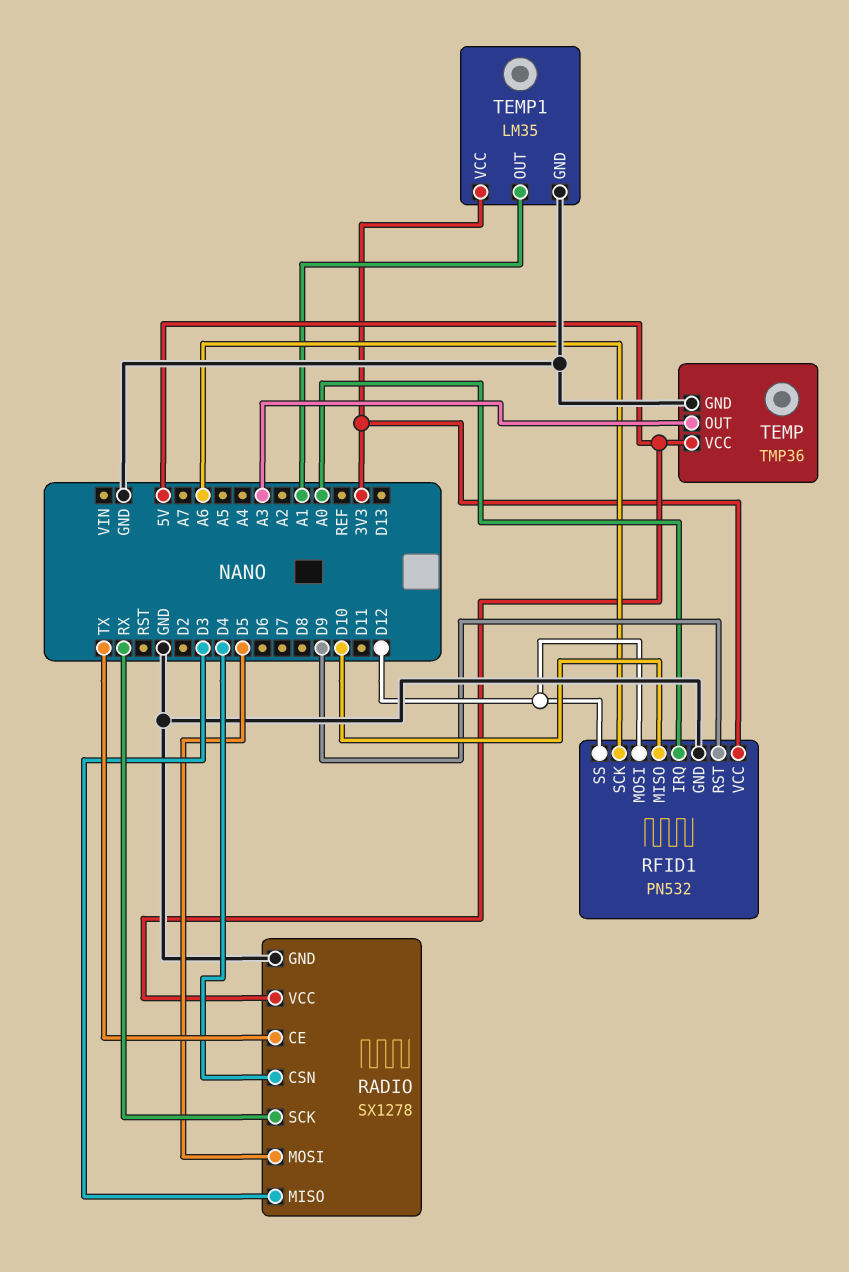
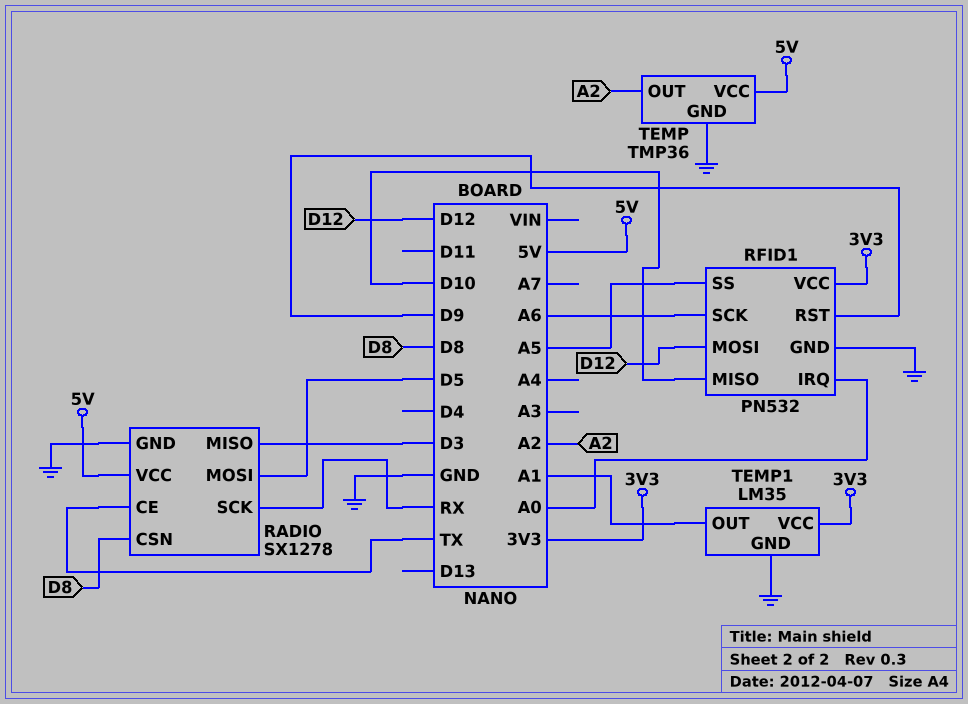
RADIO pin CSN: D4 -> D8
RFID1 pin SS: D12 -> A5
TEMP pin OUT: A3 -> A2

